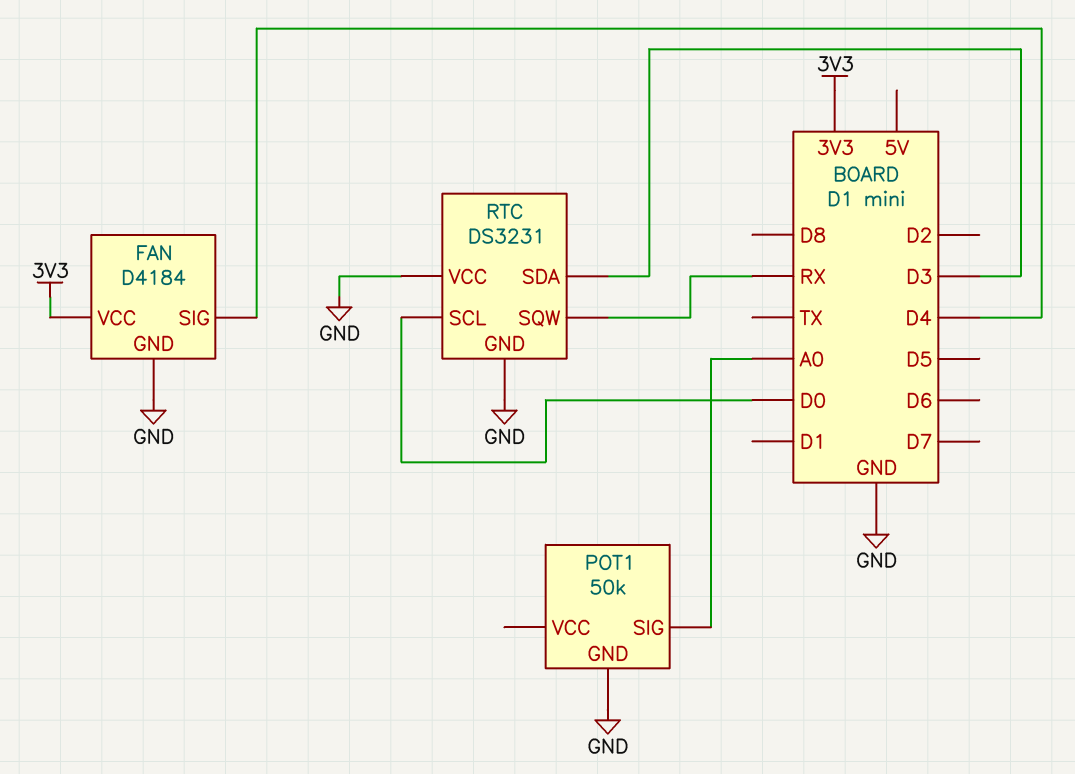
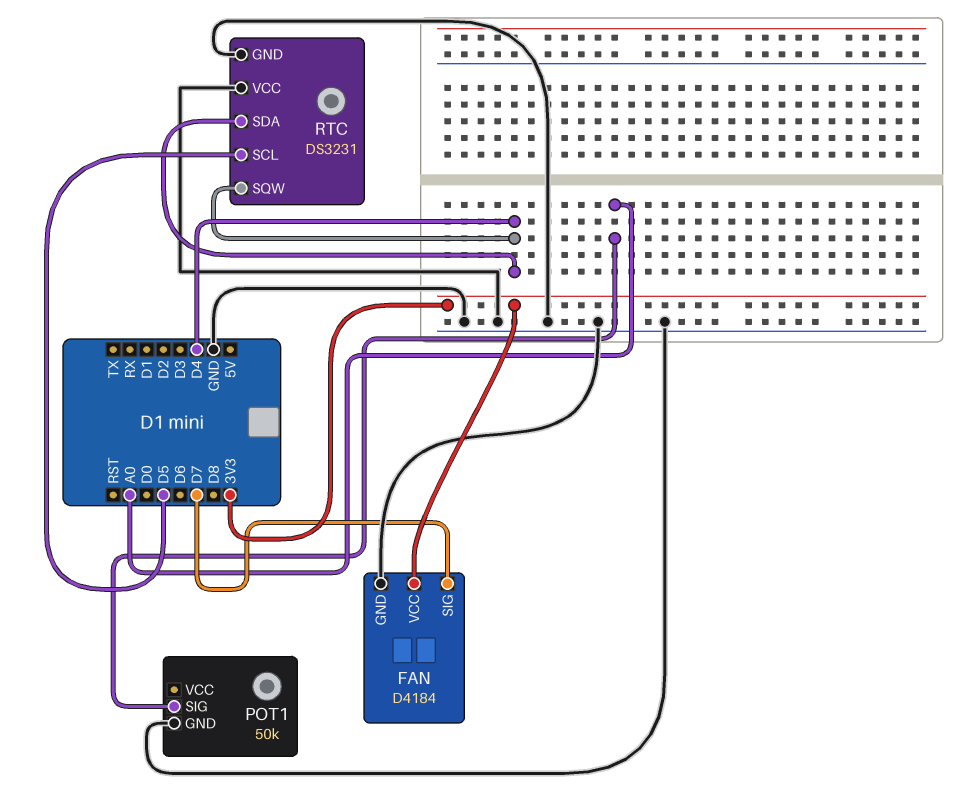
FAN pin SIG: D4 -> D7
RTC pin SCL: D0 -> D5
RTC pin SDA: D3 -> D4
RTC pin SQW: RX -> D4

